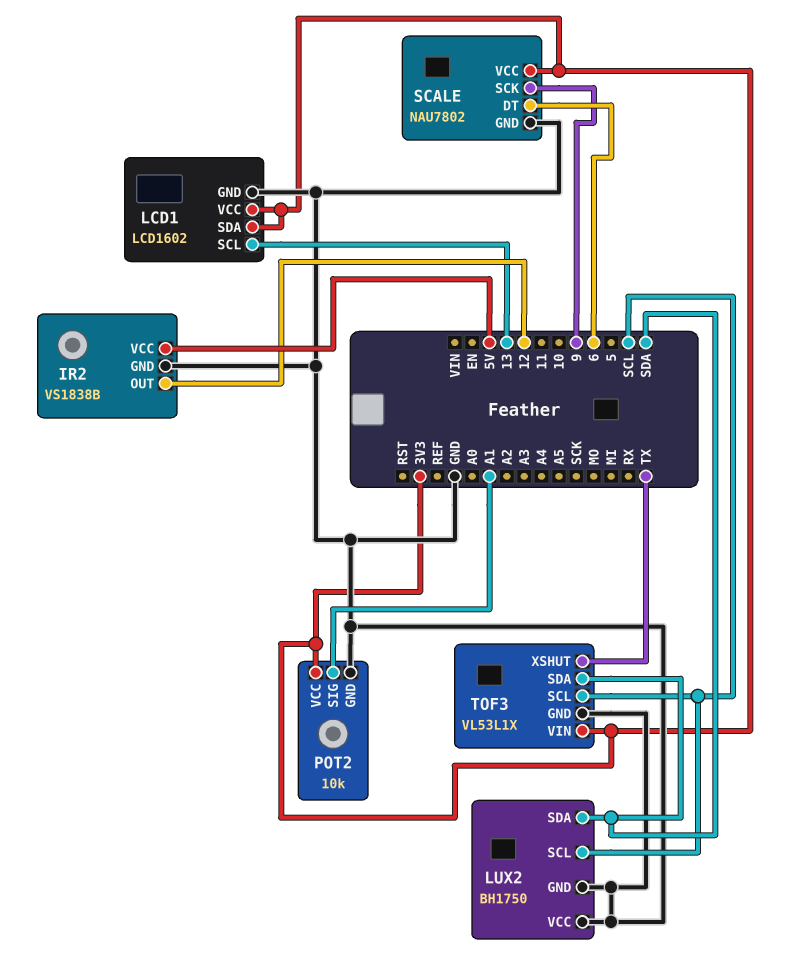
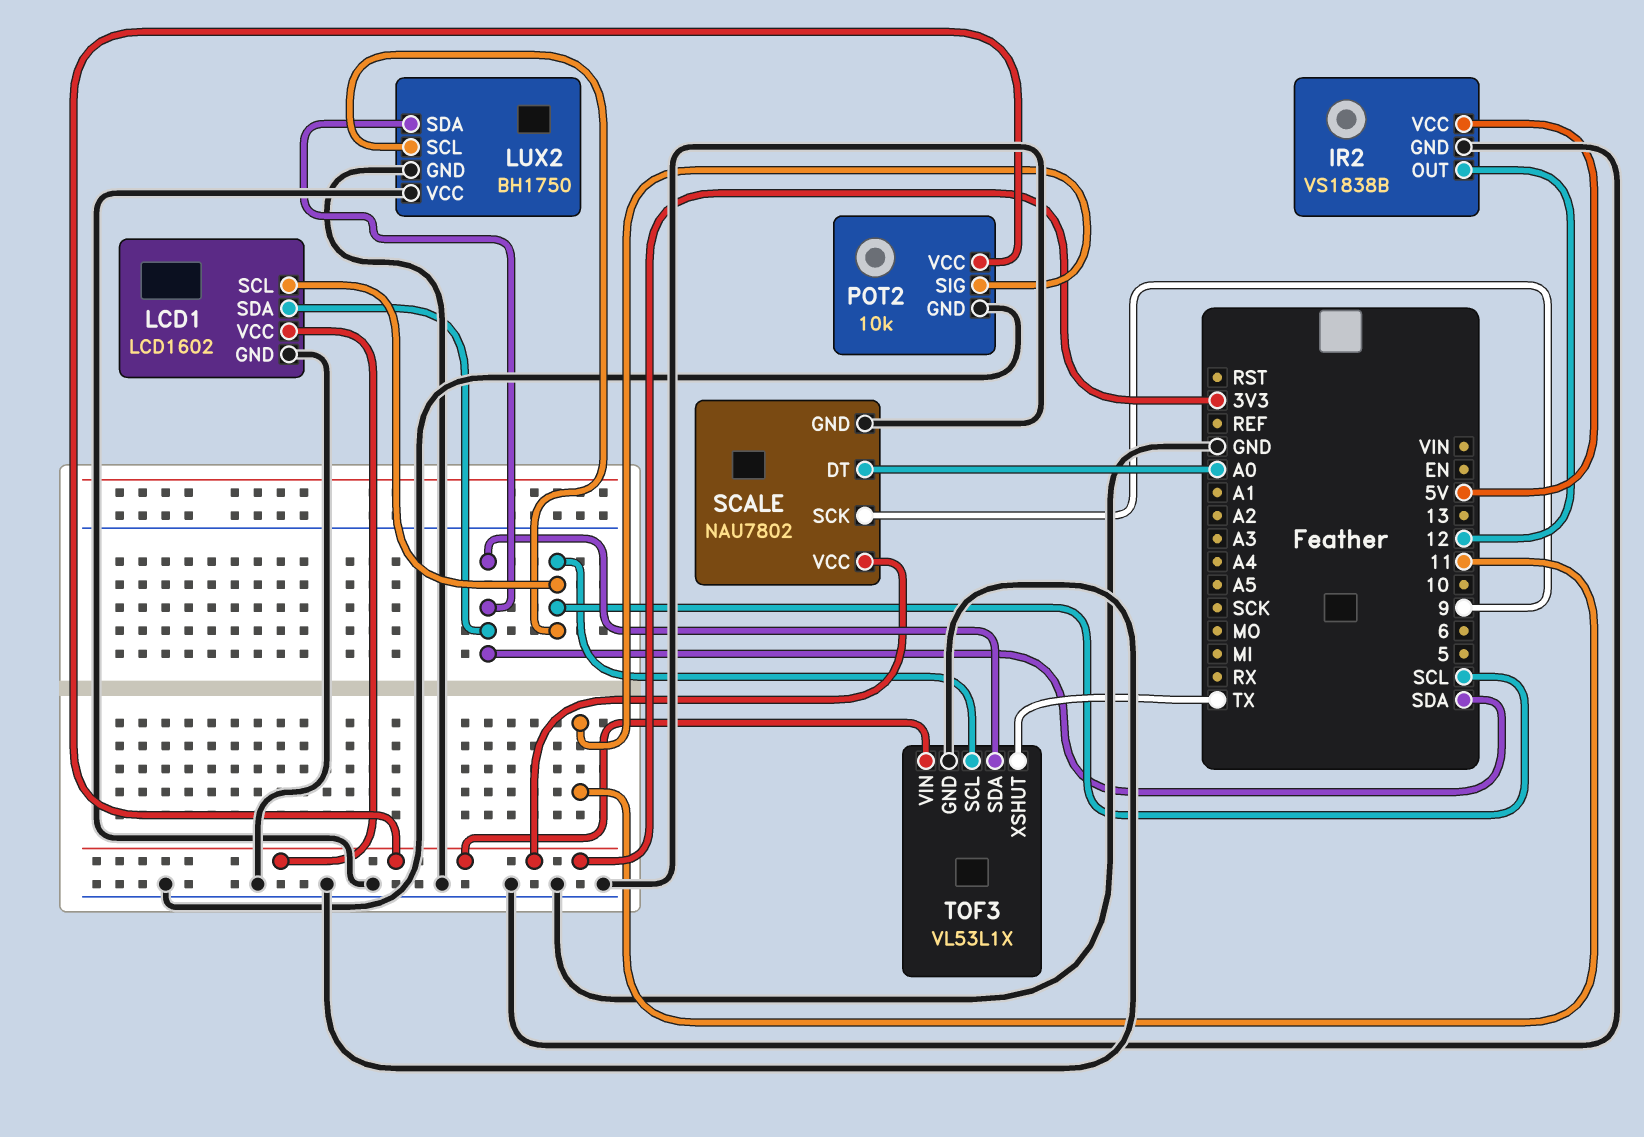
LCD1 pin SCL: 13 -> SCL
LCD1 pin SDA: 3V3 -> SDA
POT2 pin SIG: A1 -> 11
SCALE pin DT: 6 -> A0

